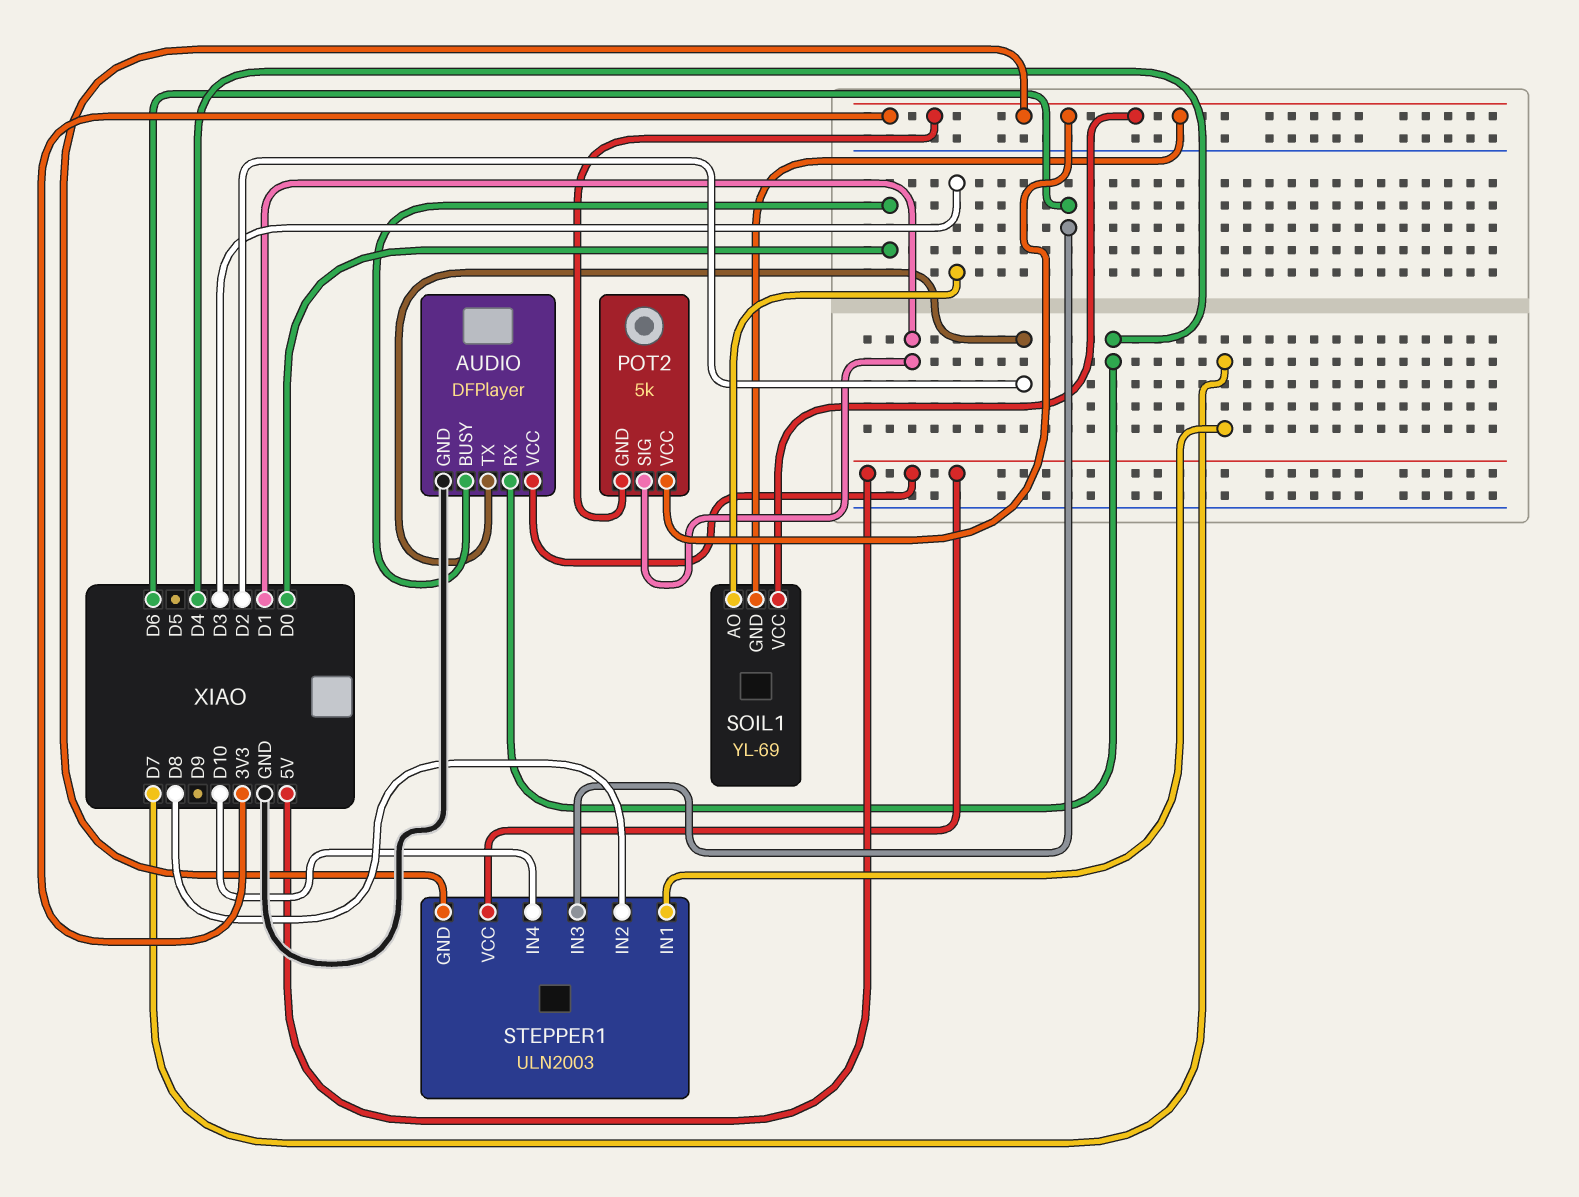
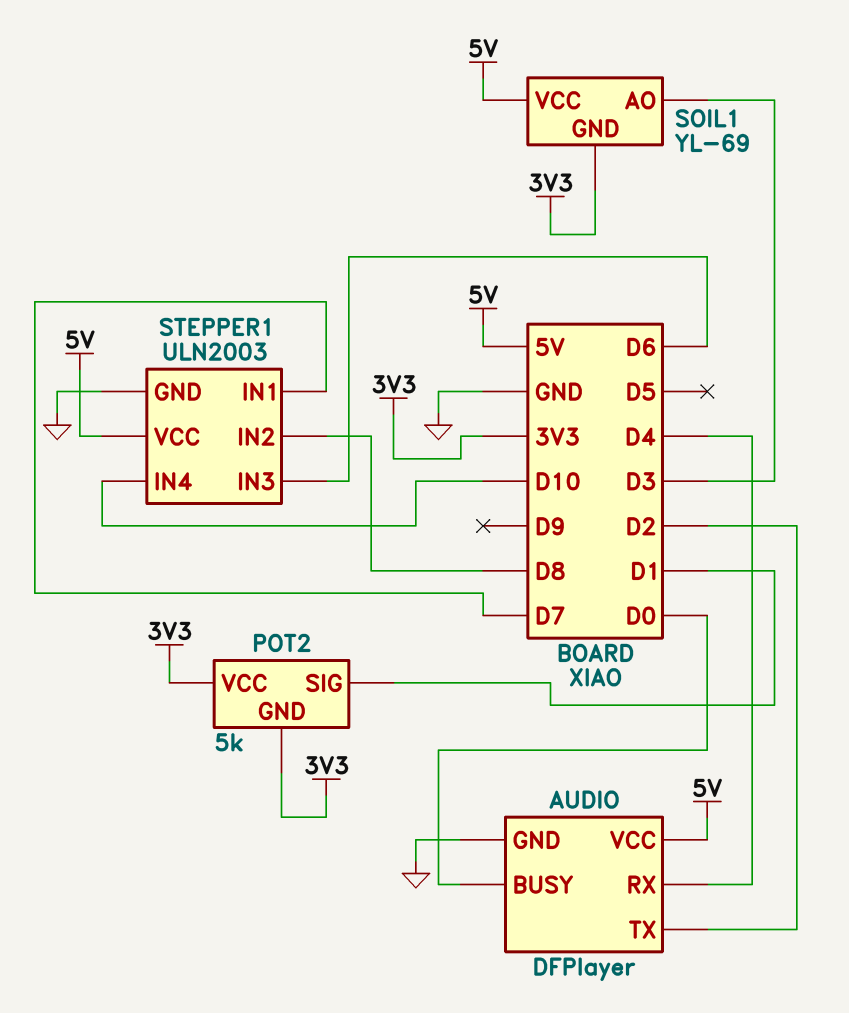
SOIL1 pin VCC: 3V3 -> 5V
STEPPER1 pin GND: 3V3 -> GND

